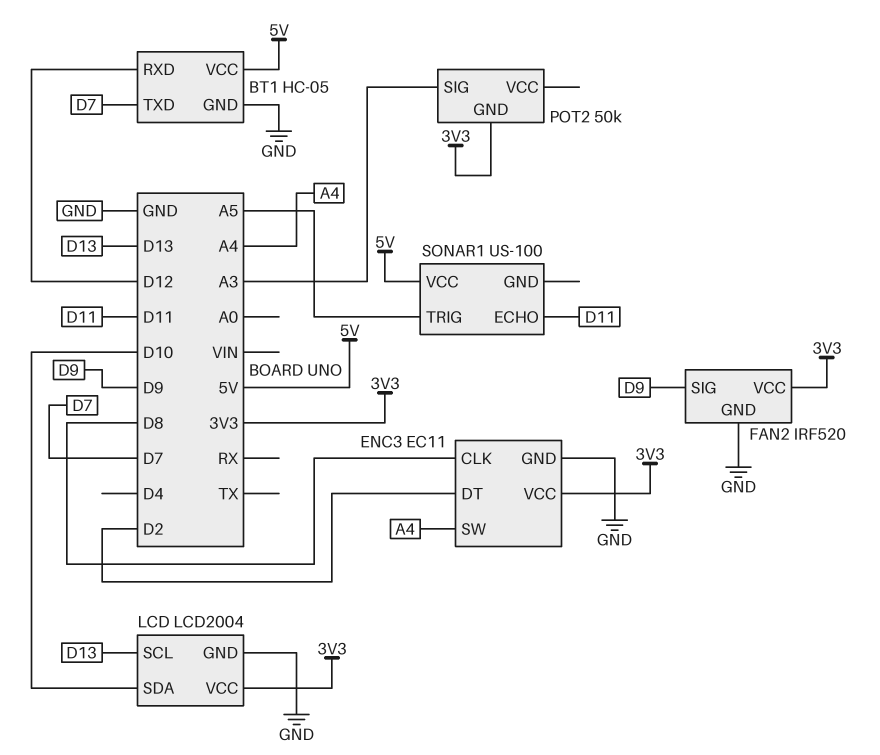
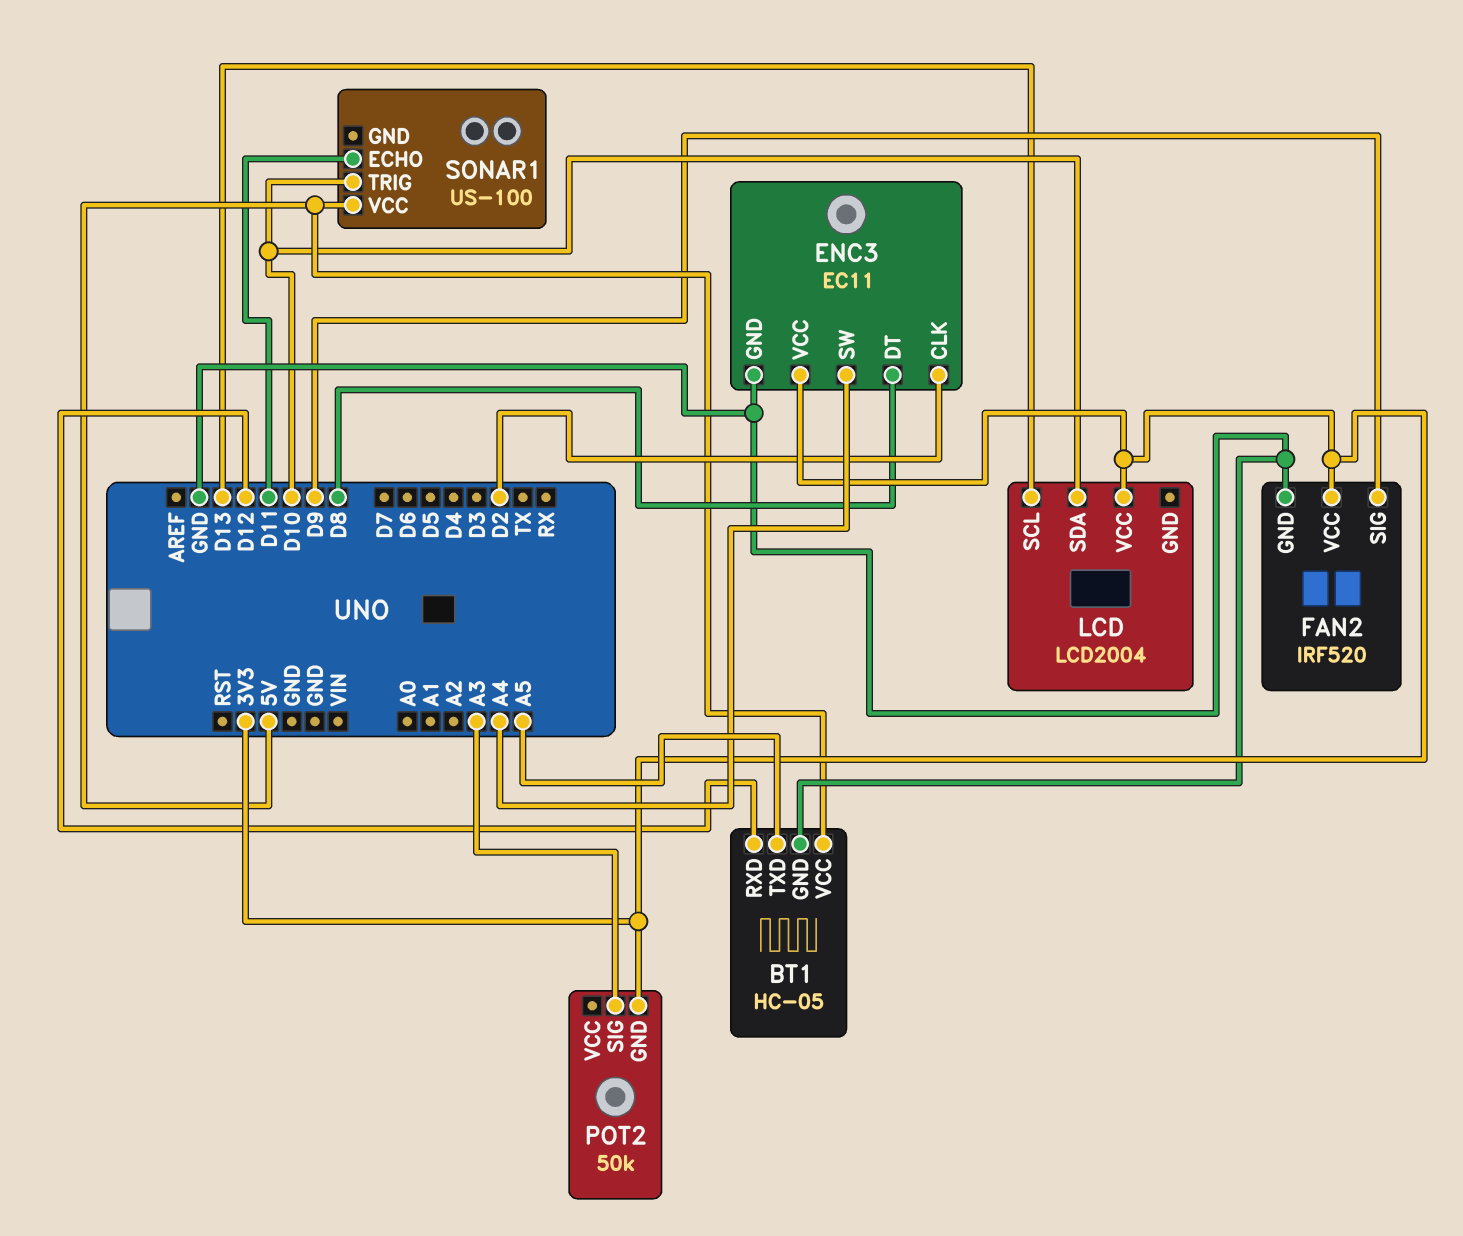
BT1 pin TXD: D7 -> A5
ENC3 pin CLK: D8 -> D2
ENC3 pin DT: D2 -> D8
LCD pin GND: GND -> none
SONAR1 pin TRIG: A5 -> D10

